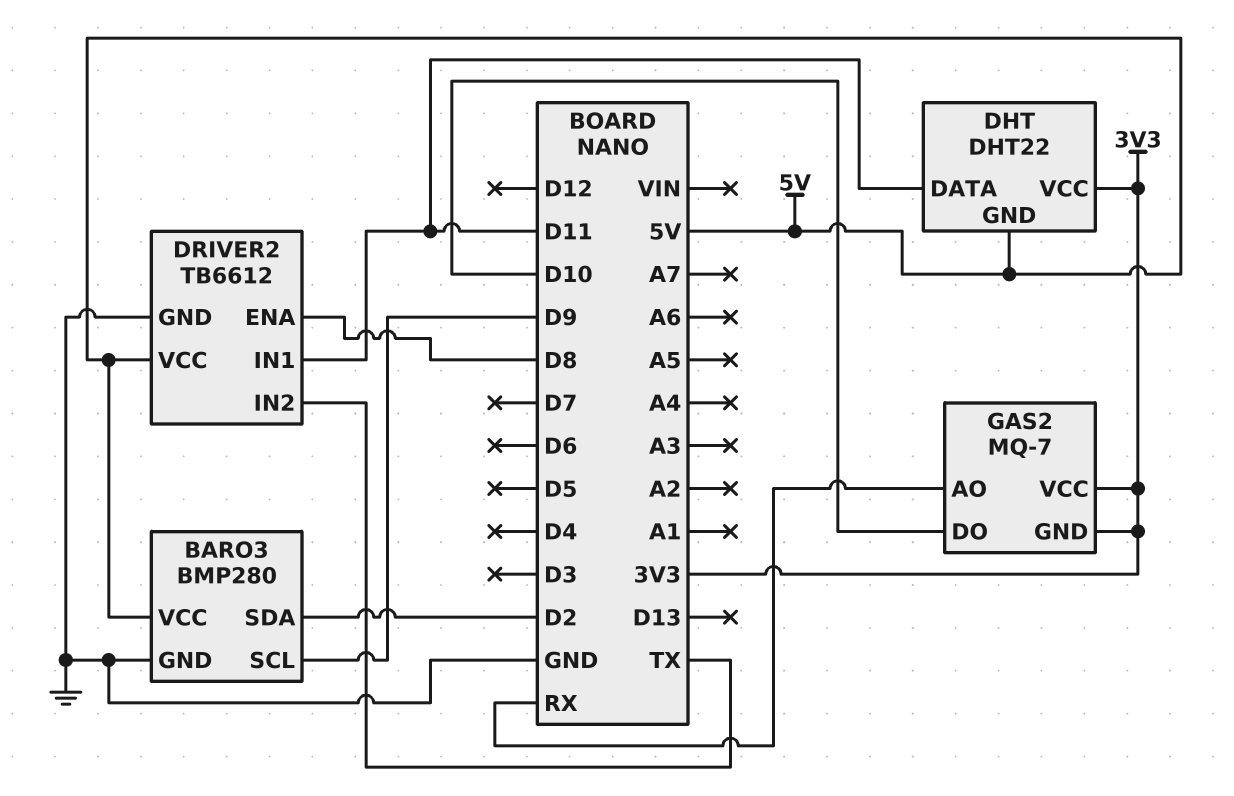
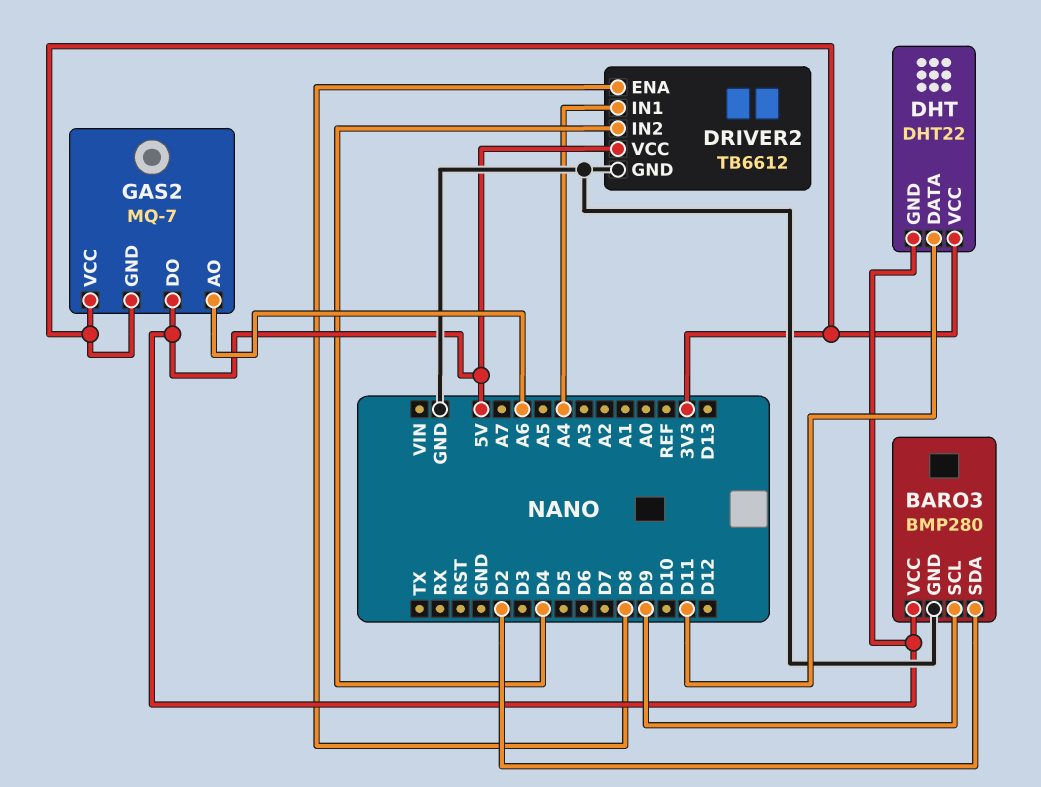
DRIVER2 pin IN1: D11 -> A4
DRIVER2 pin IN2: TX -> D4
GAS2 pin AO: RX -> A6
GAS2 pin DO: D10 -> 5V

